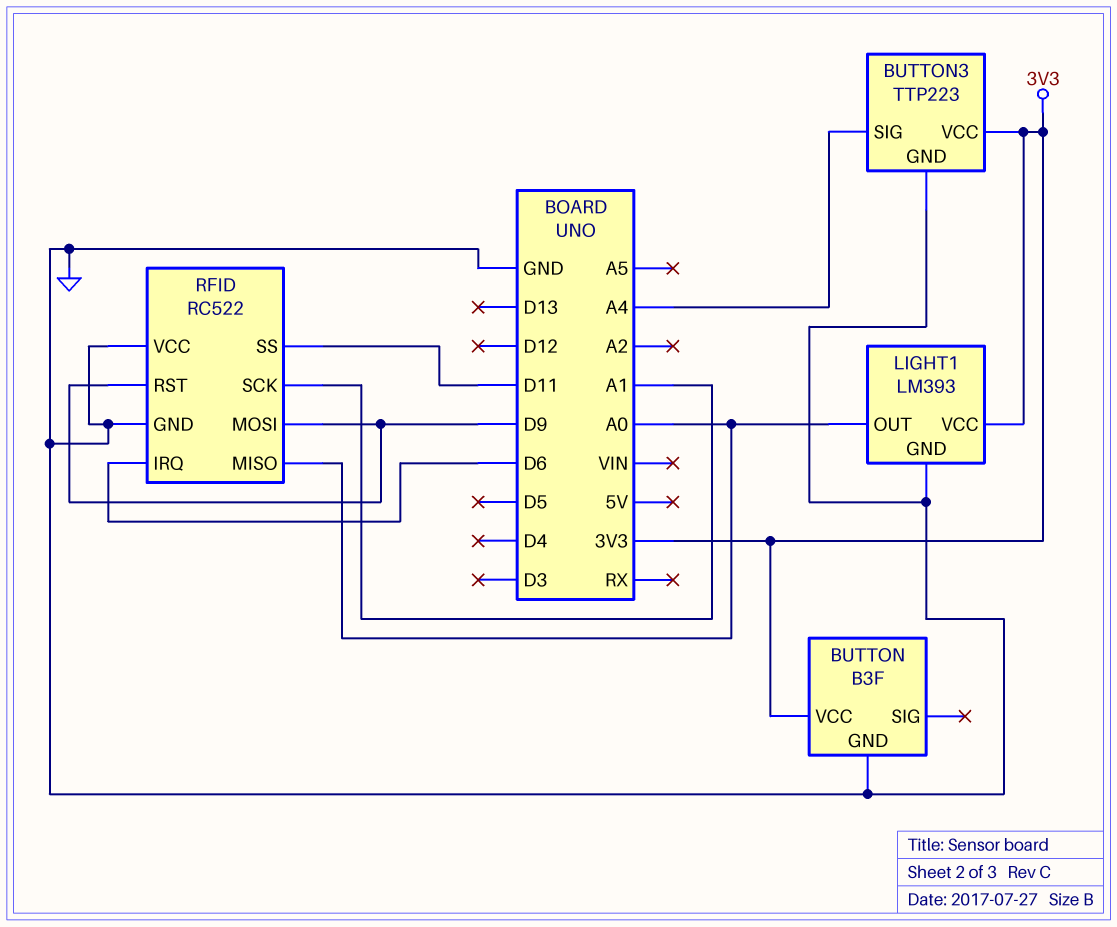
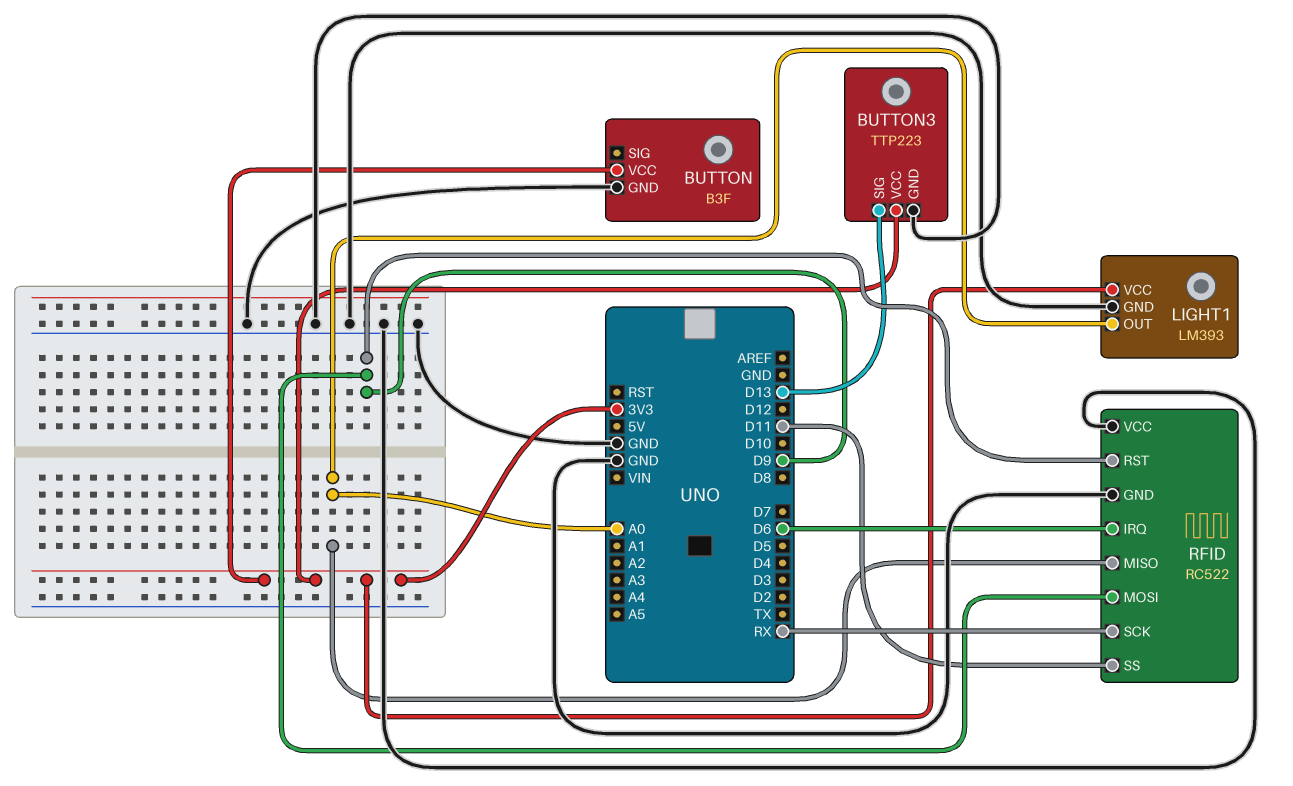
BUTTON3 pin SIG: A4 -> D13
RFID pin SCK: A1 -> RX

